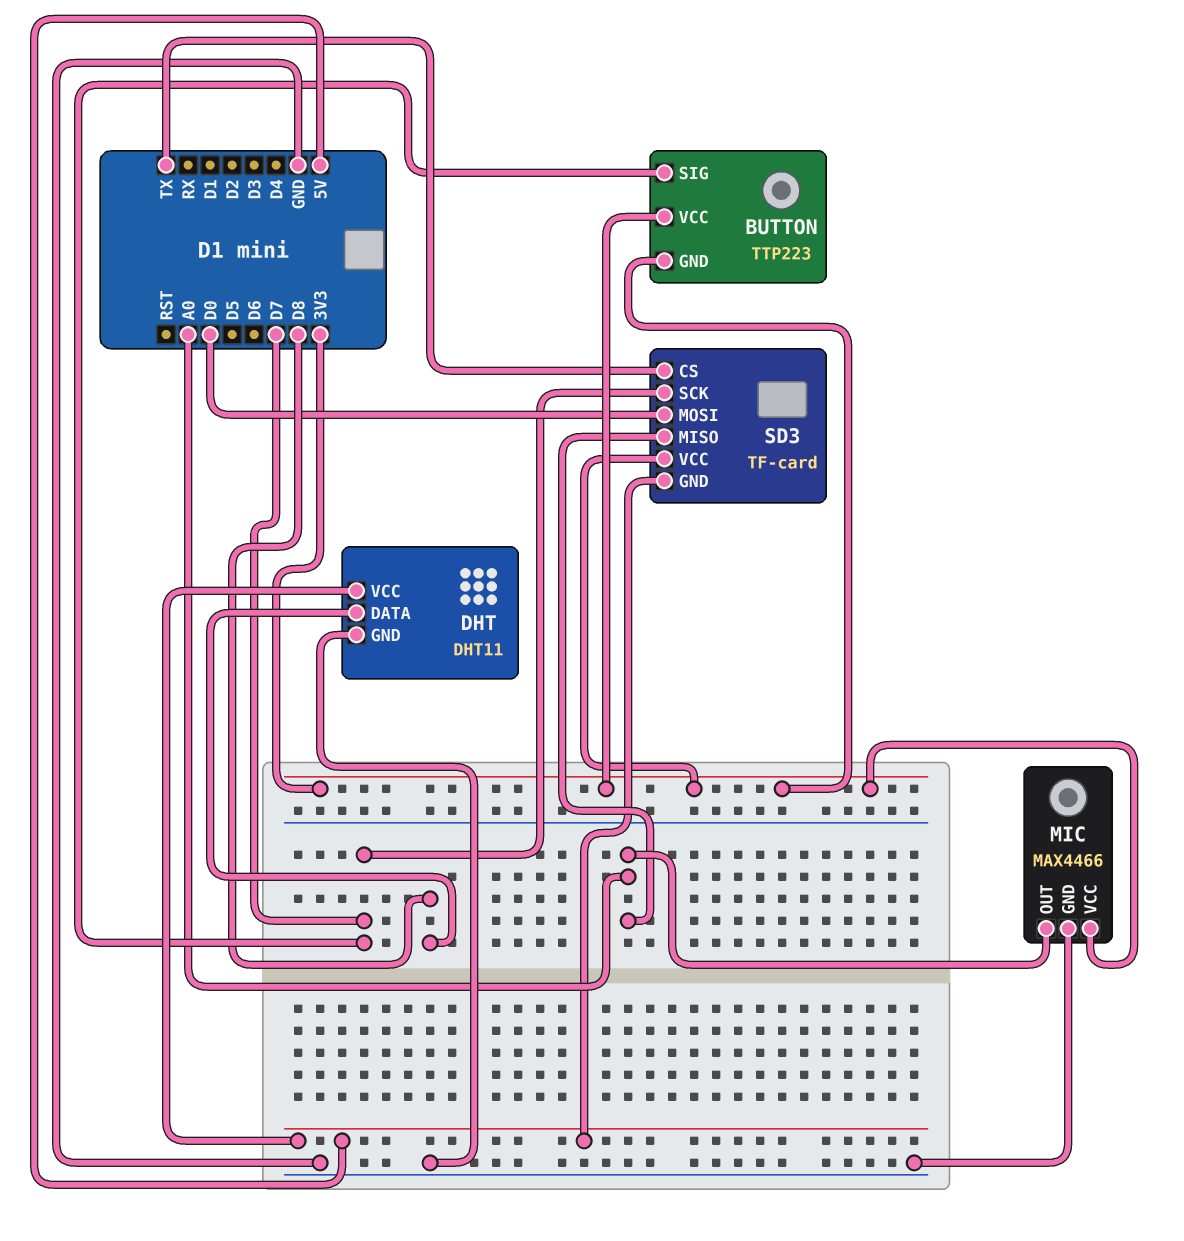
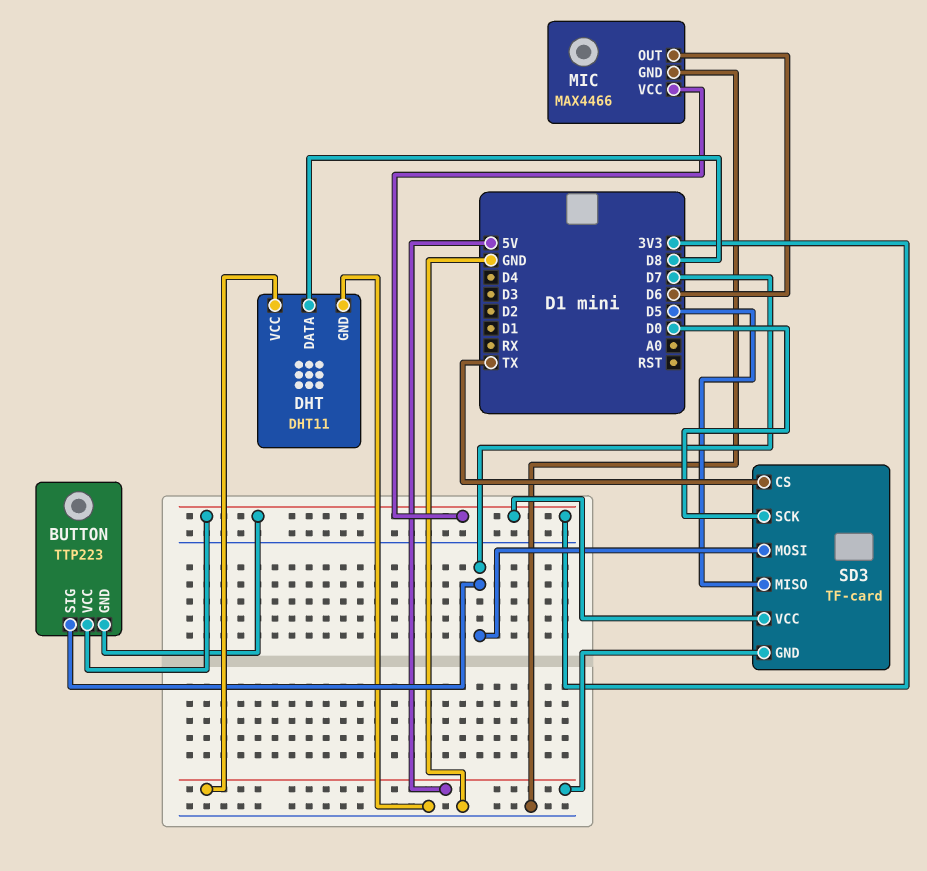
MIC pin OUT: A0 -> D6
SD3 pin MISO: A0 -> D5
SD3 pin MOSI: D0 -> D7
SD3 pin SCK: D7 -> D0

